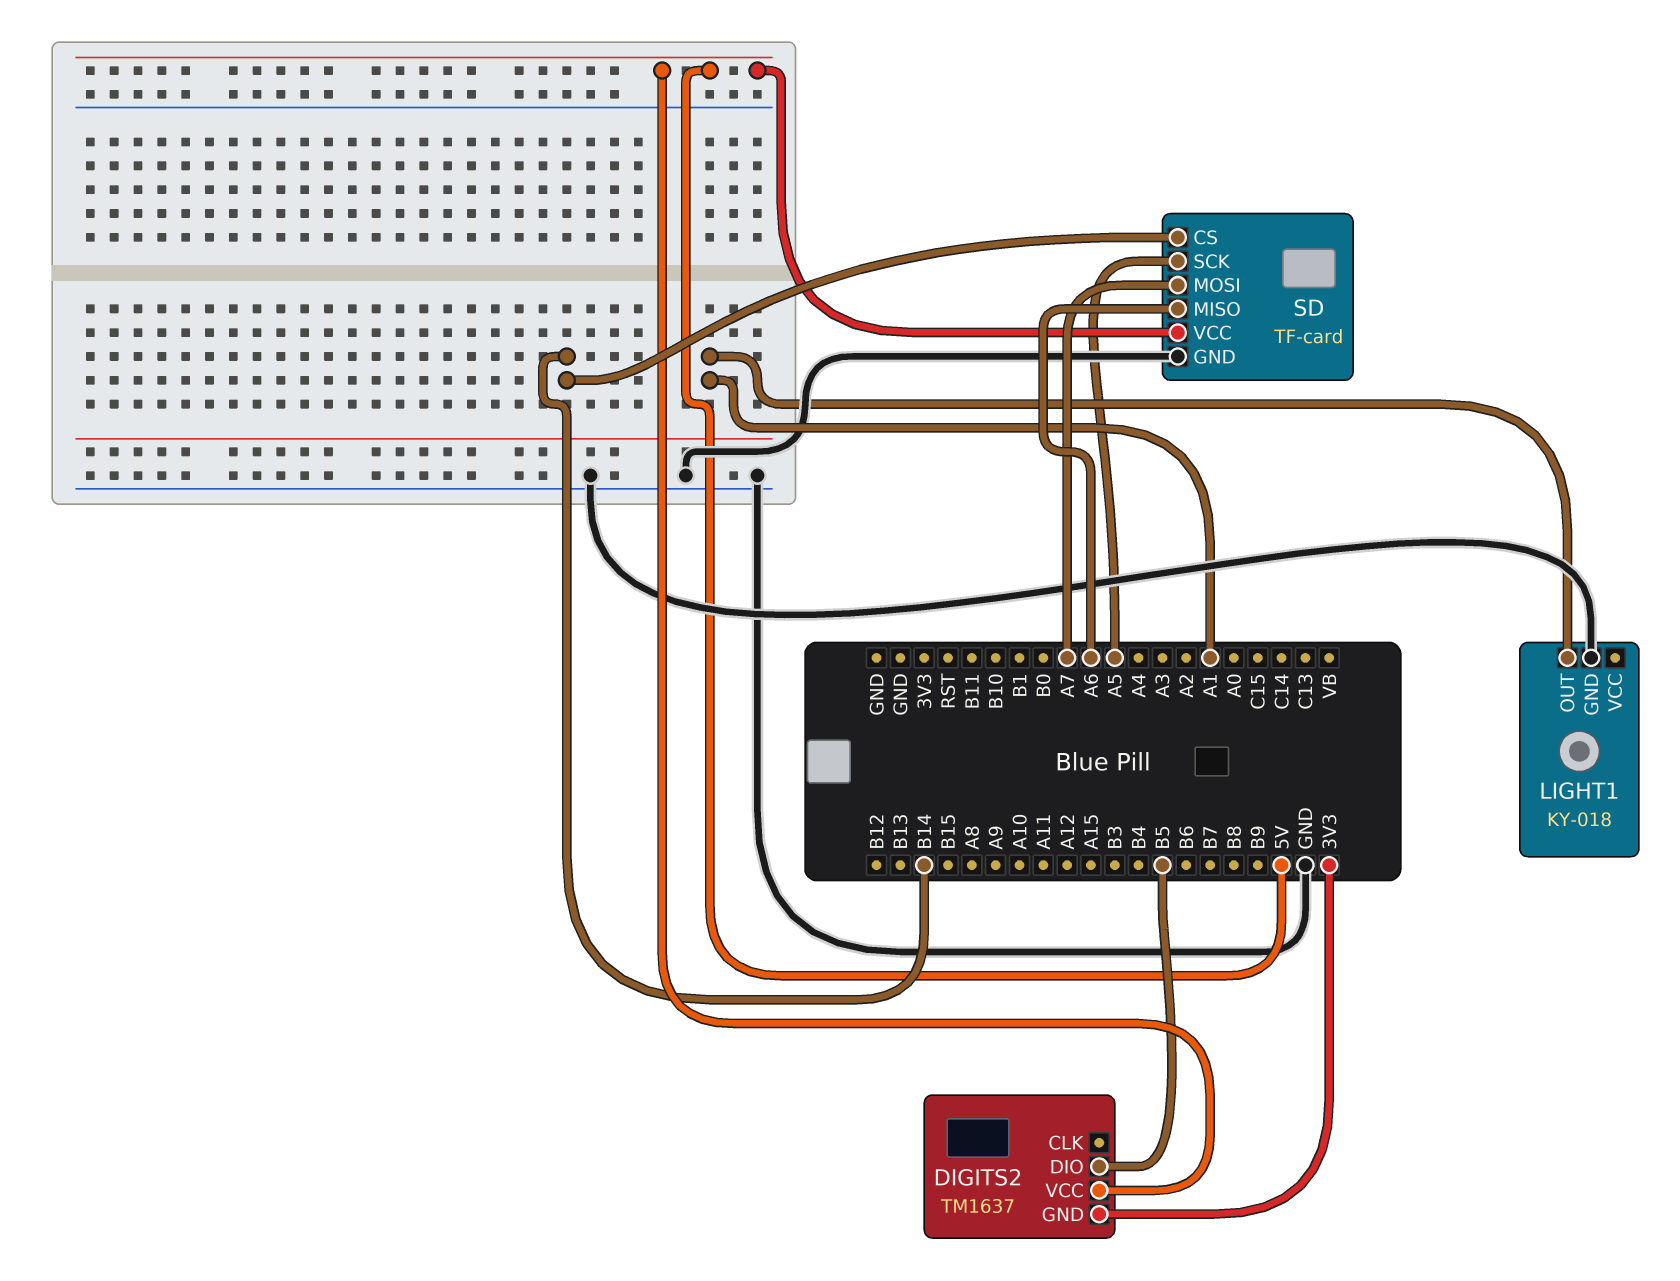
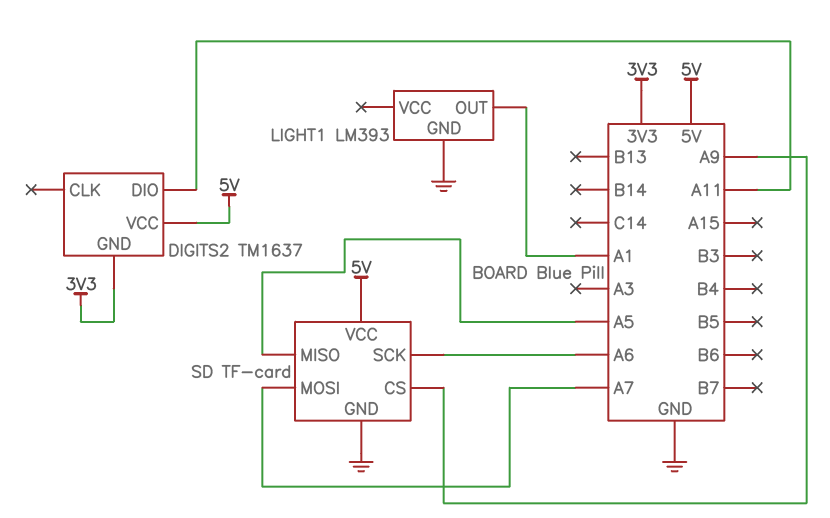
DIGITS2 pin DIO: B5 -> A11
LIGHT1: KY-018 -> LM393
SD pin CS: B14 -> A9
SD pin MISO: A6 -> A5
SD pin SCK: A5 -> A6

